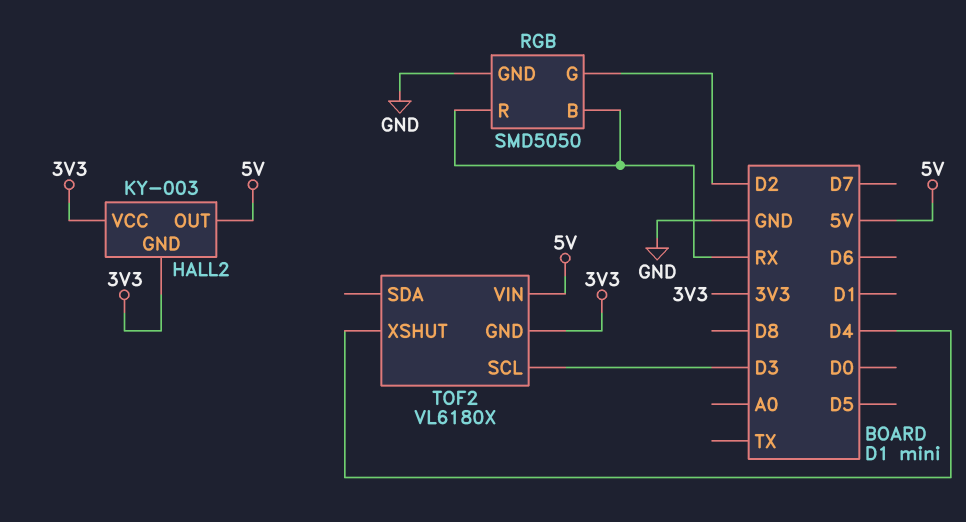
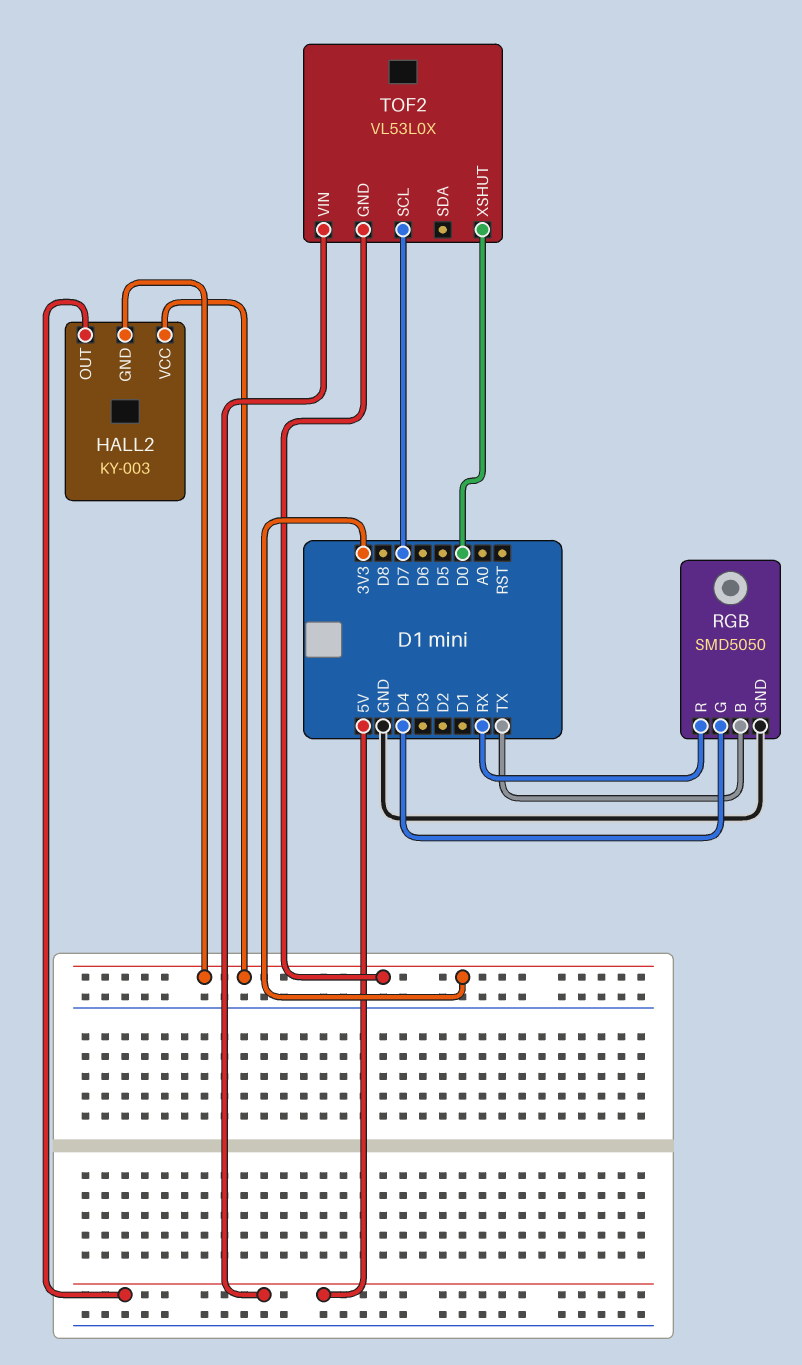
RGB pin B: RX -> TX
RGB pin G: D2 -> D4
TOF2: VL6180X -> VL53L0X
TOF2 pin SCL: D3 -> D7
TOF2 pin XSHUT: D4 -> D0

